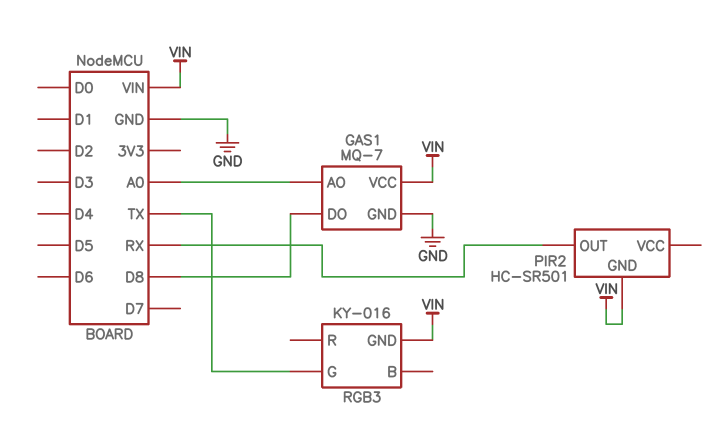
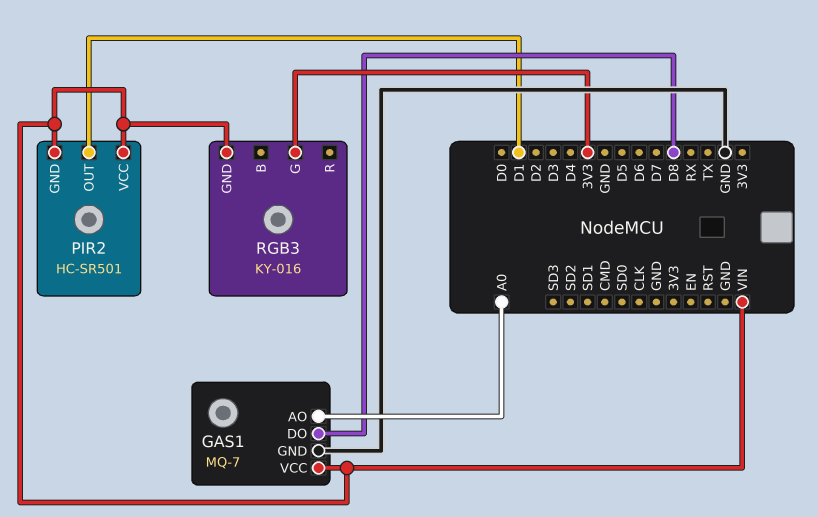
PIR2 pin OUT: RX -> D1
PIR2 pin VCC: none -> VIN
RGB3 pin G: TX -> 3V3

